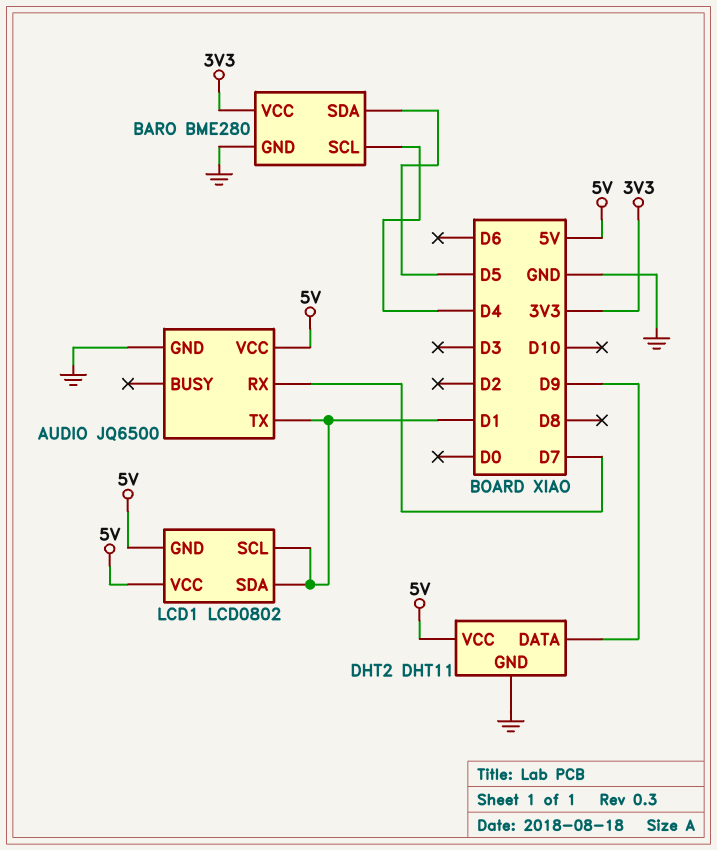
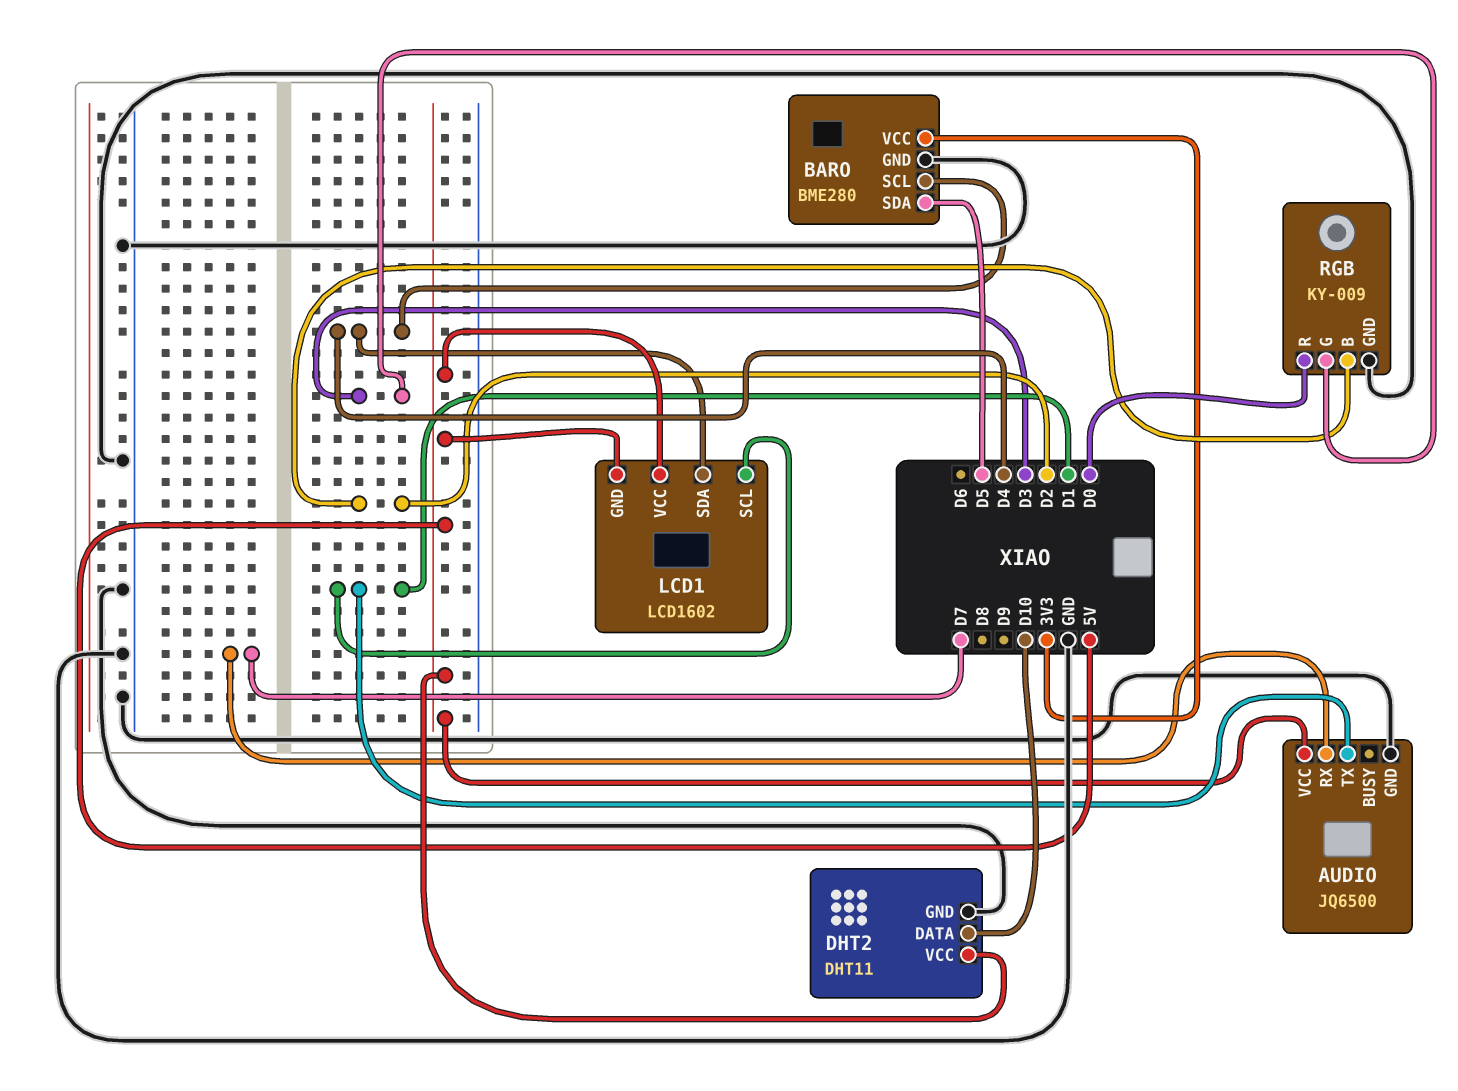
DHT2 pin DATA: D9 -> D10
LCD1: LCD0802 -> LCD1602
LCD1 pin SDA: D1 -> D4
RGB: none -> KY-009
RGB pin B: none -> D2
RGB pin G: none -> D3
RGB pin GND: none -> GND
RGB pin R: none -> D0

